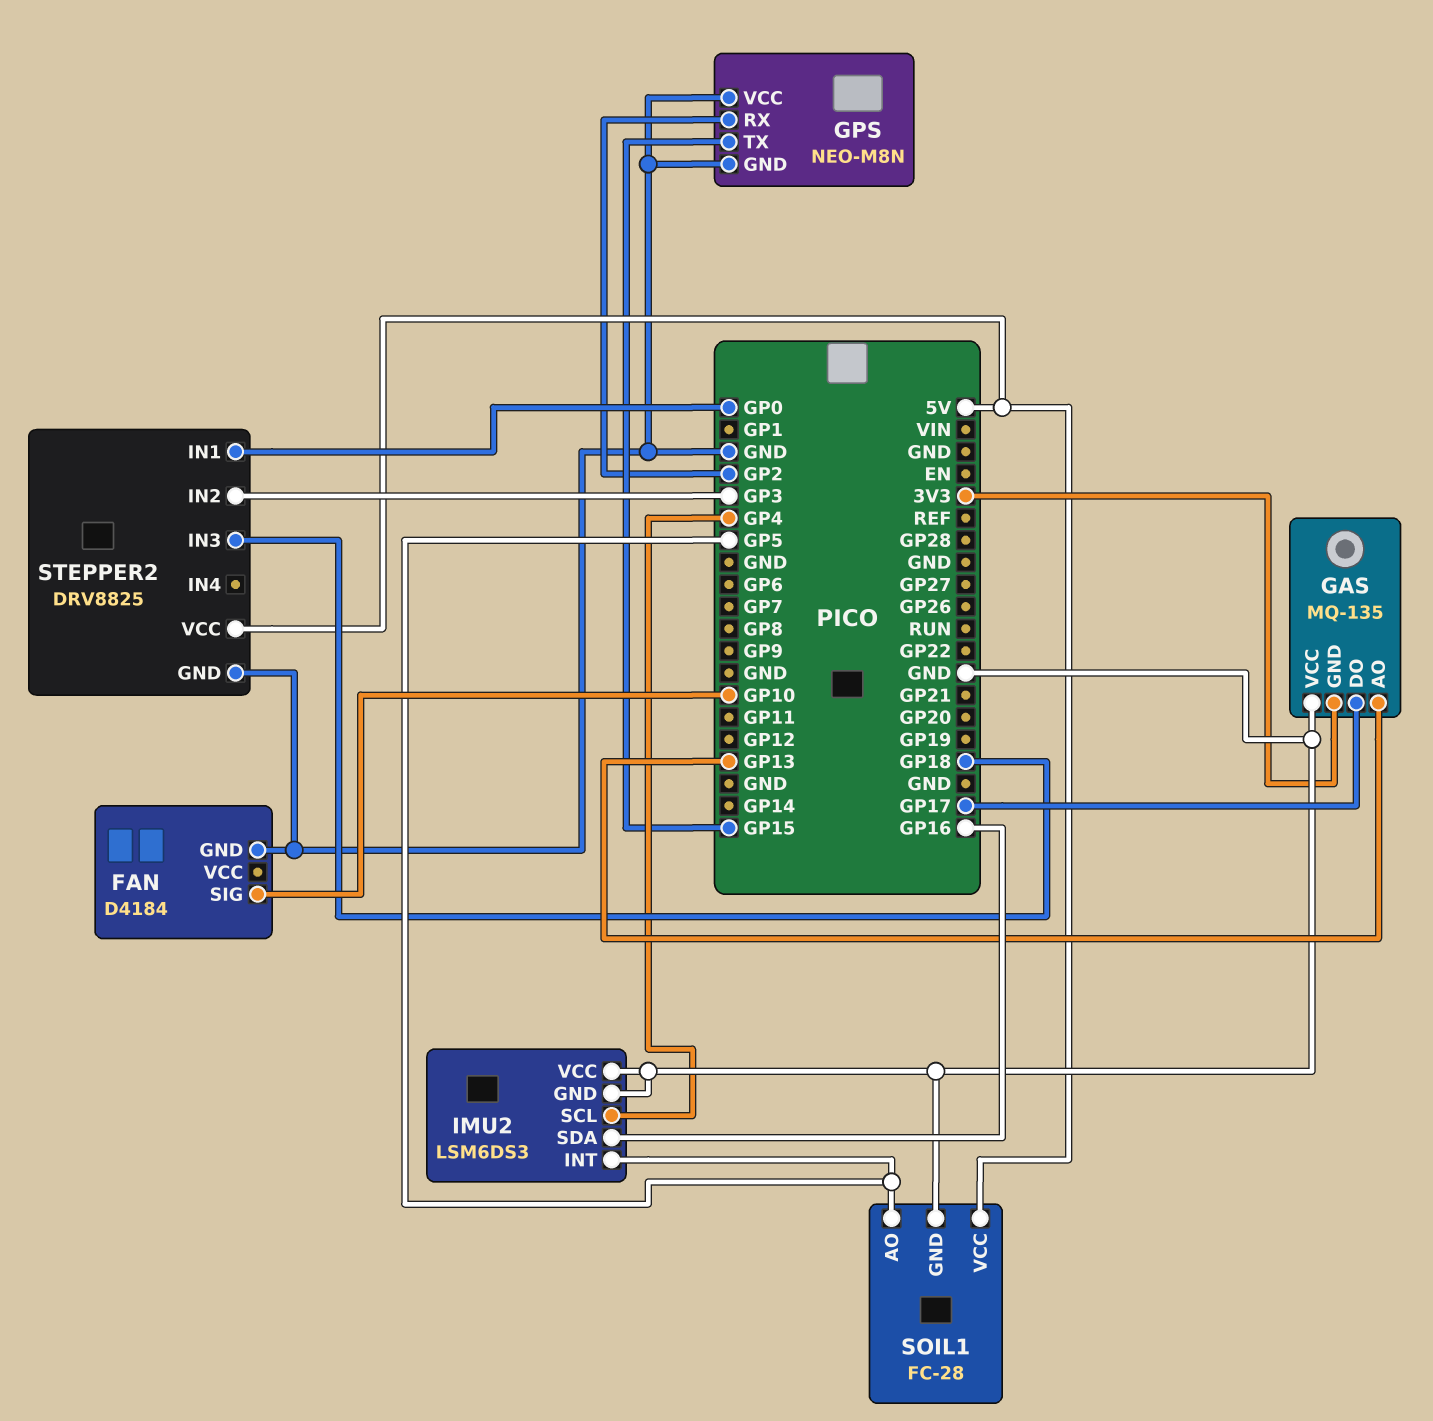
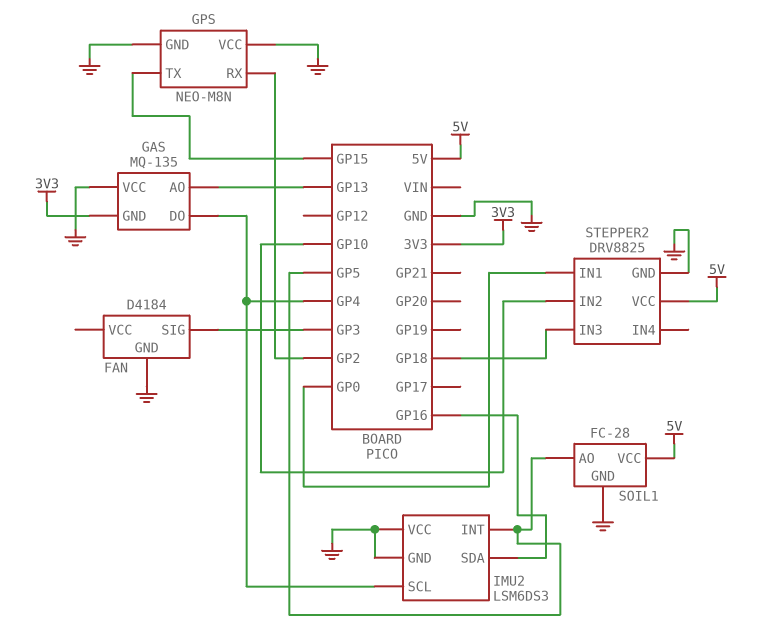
FAN pin SIG: GP10 -> GP3
GAS pin DO: GP17 -> GP4
STEPPER2 pin IN2: GP3 -> GP10

